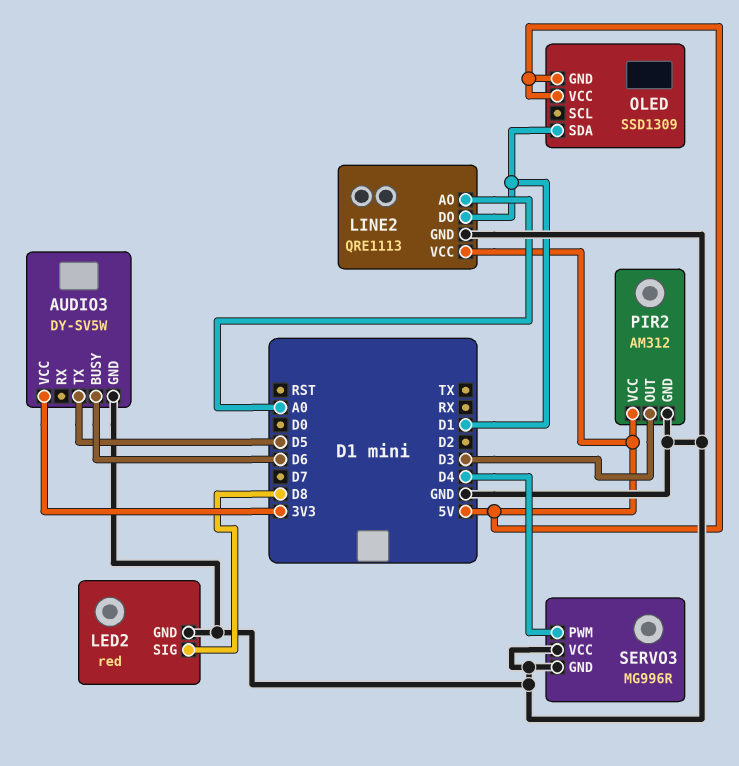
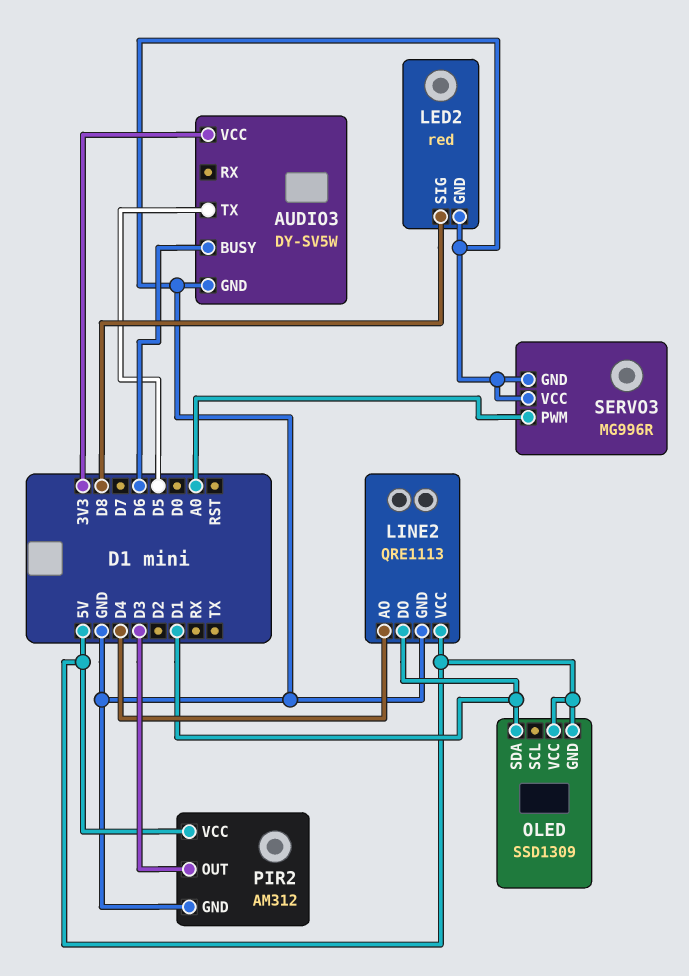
LINE2 pin AO: A0 -> D4
SERVO3 pin PWM: D4 -> A0

